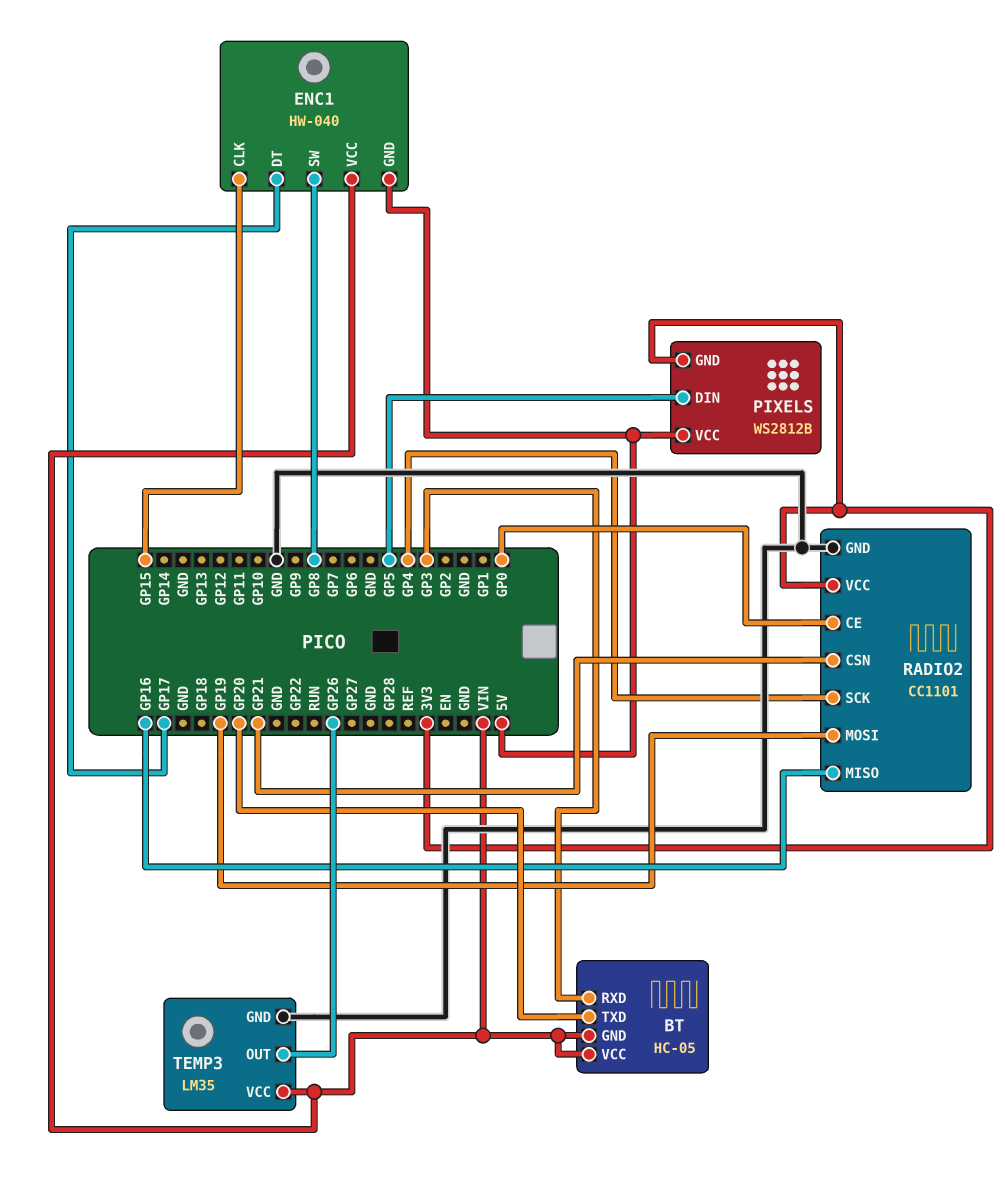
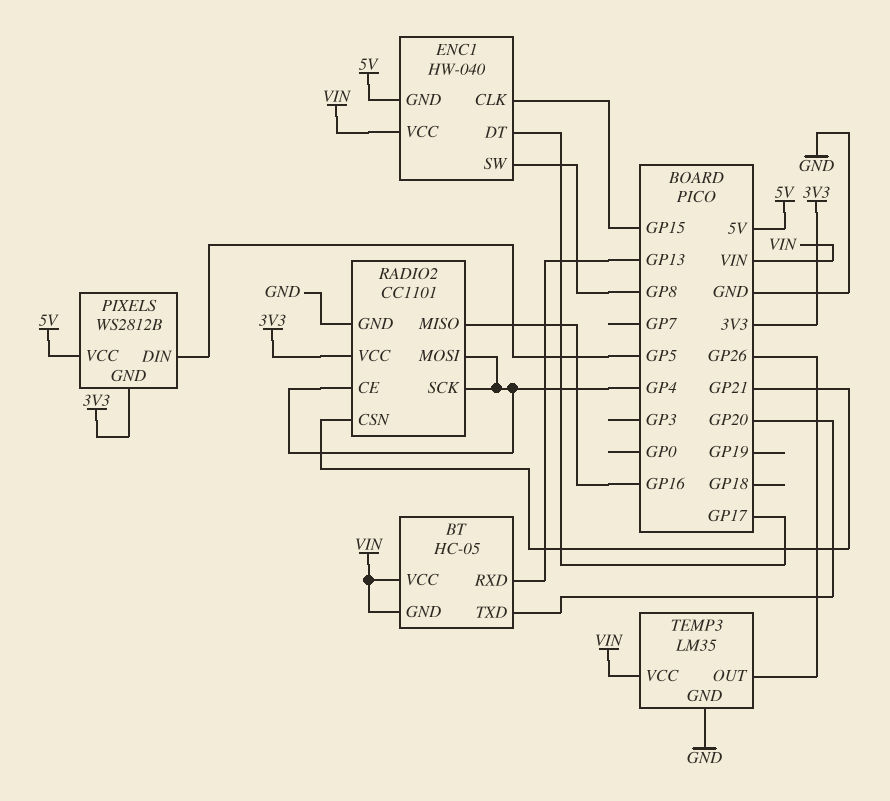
BT pin RXD: GP3 -> GP13
RADIO2 pin CE: GP0 -> GP4
RADIO2 pin MOSI: GP19 -> GP4

